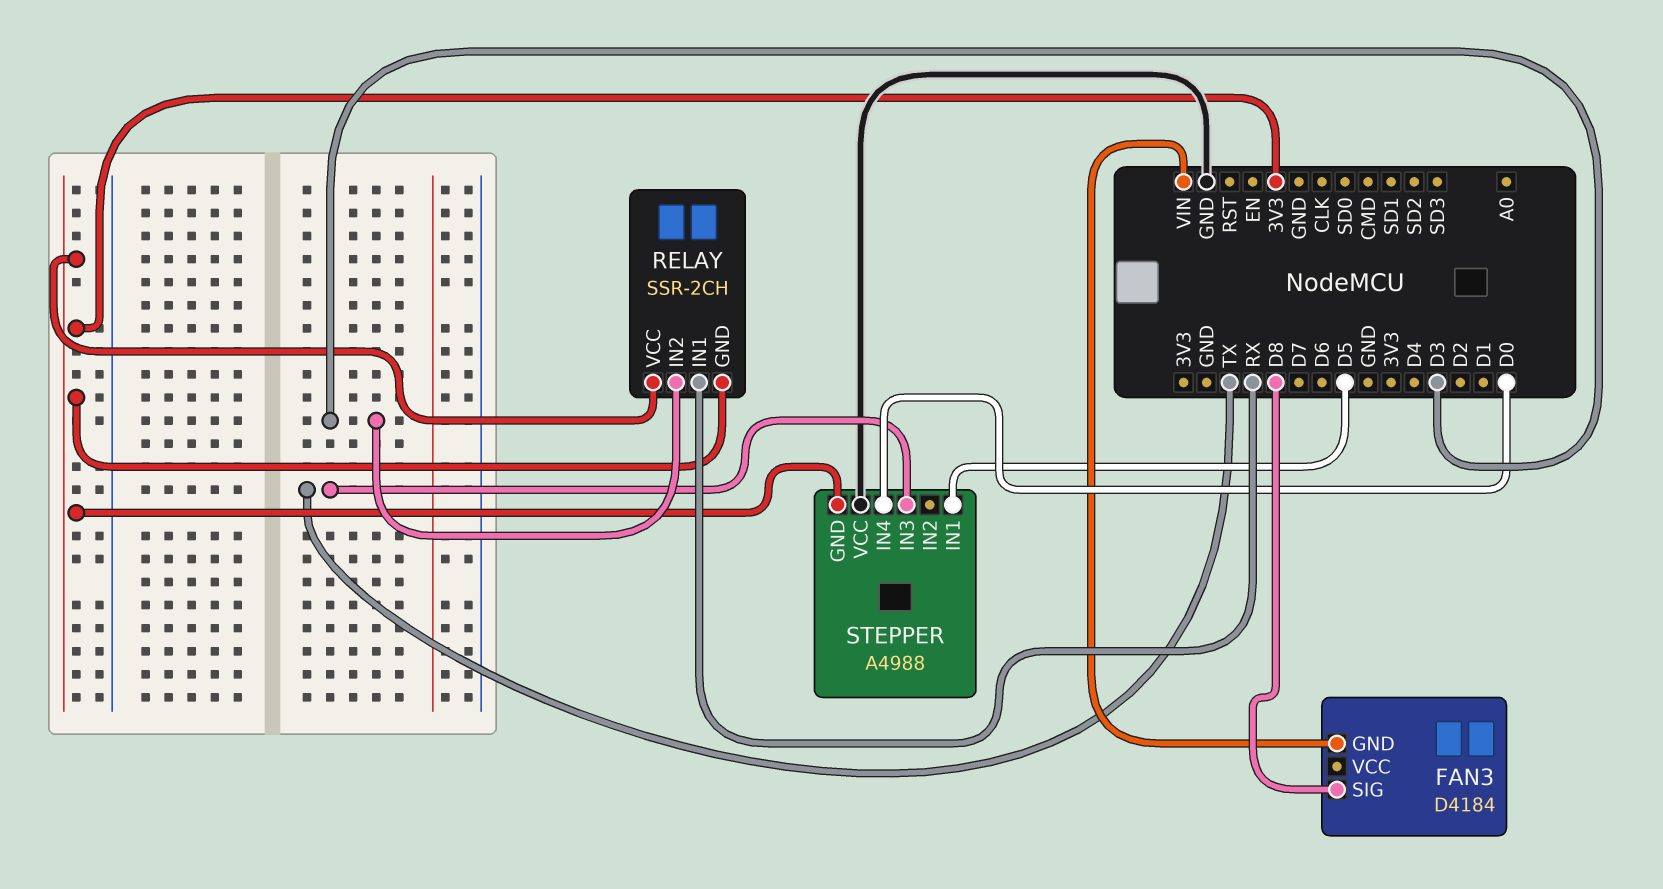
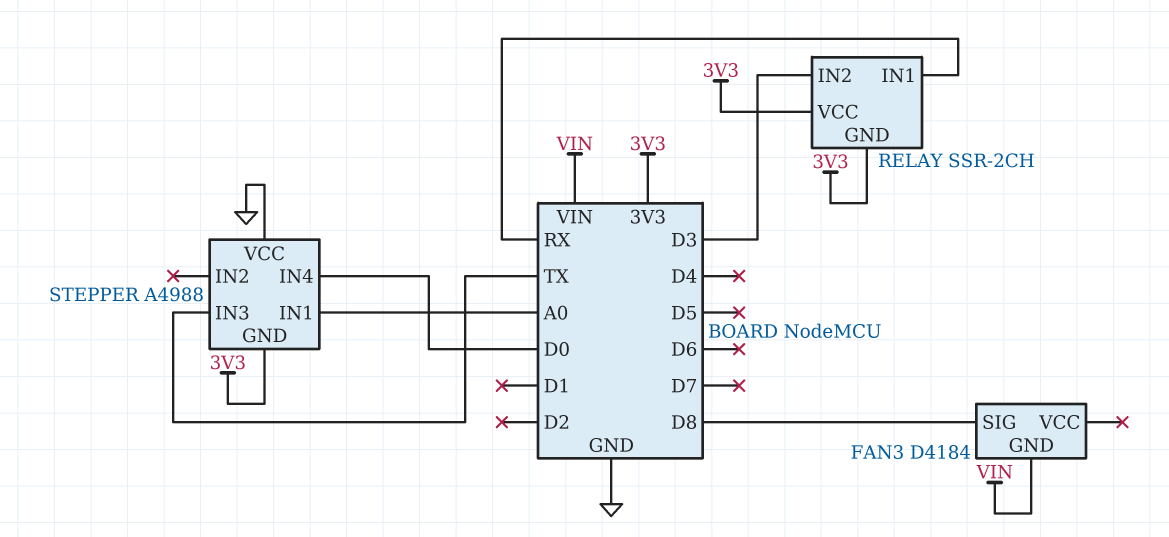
STEPPER pin IN1: D5 -> A0

